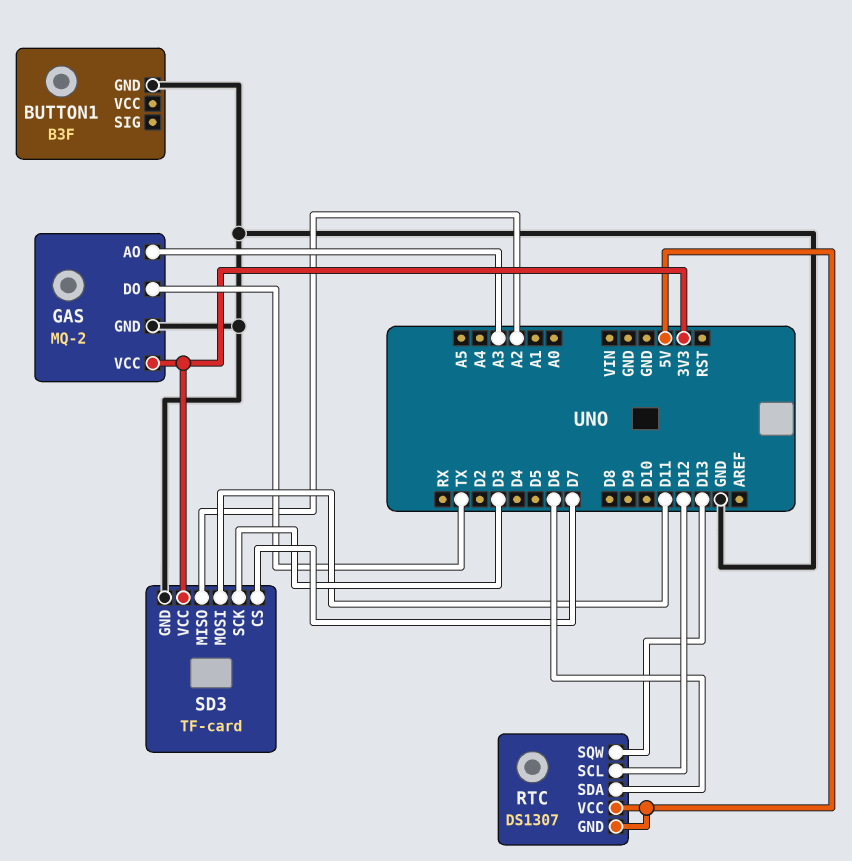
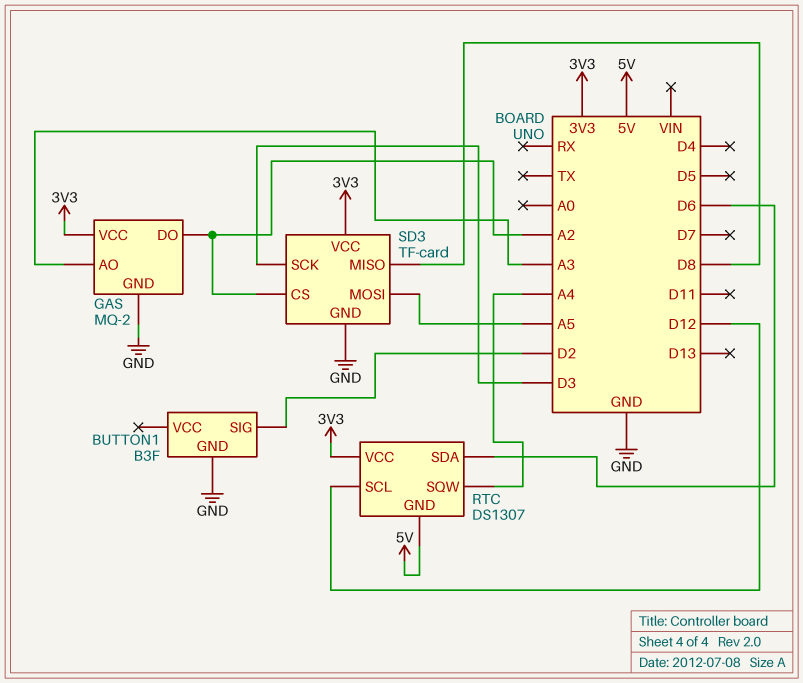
BUTTON1 pin SIG: none -> D2
GAS pin DO: TX -> A2
RTC pin SQW: D13 -> A4
RTC pin VCC: 5V -> 3V3
SD3 pin CS: D7 -> A2
SD3 pin MISO: A2 -> D8
SD3 pin MOSI: D11 -> A5

